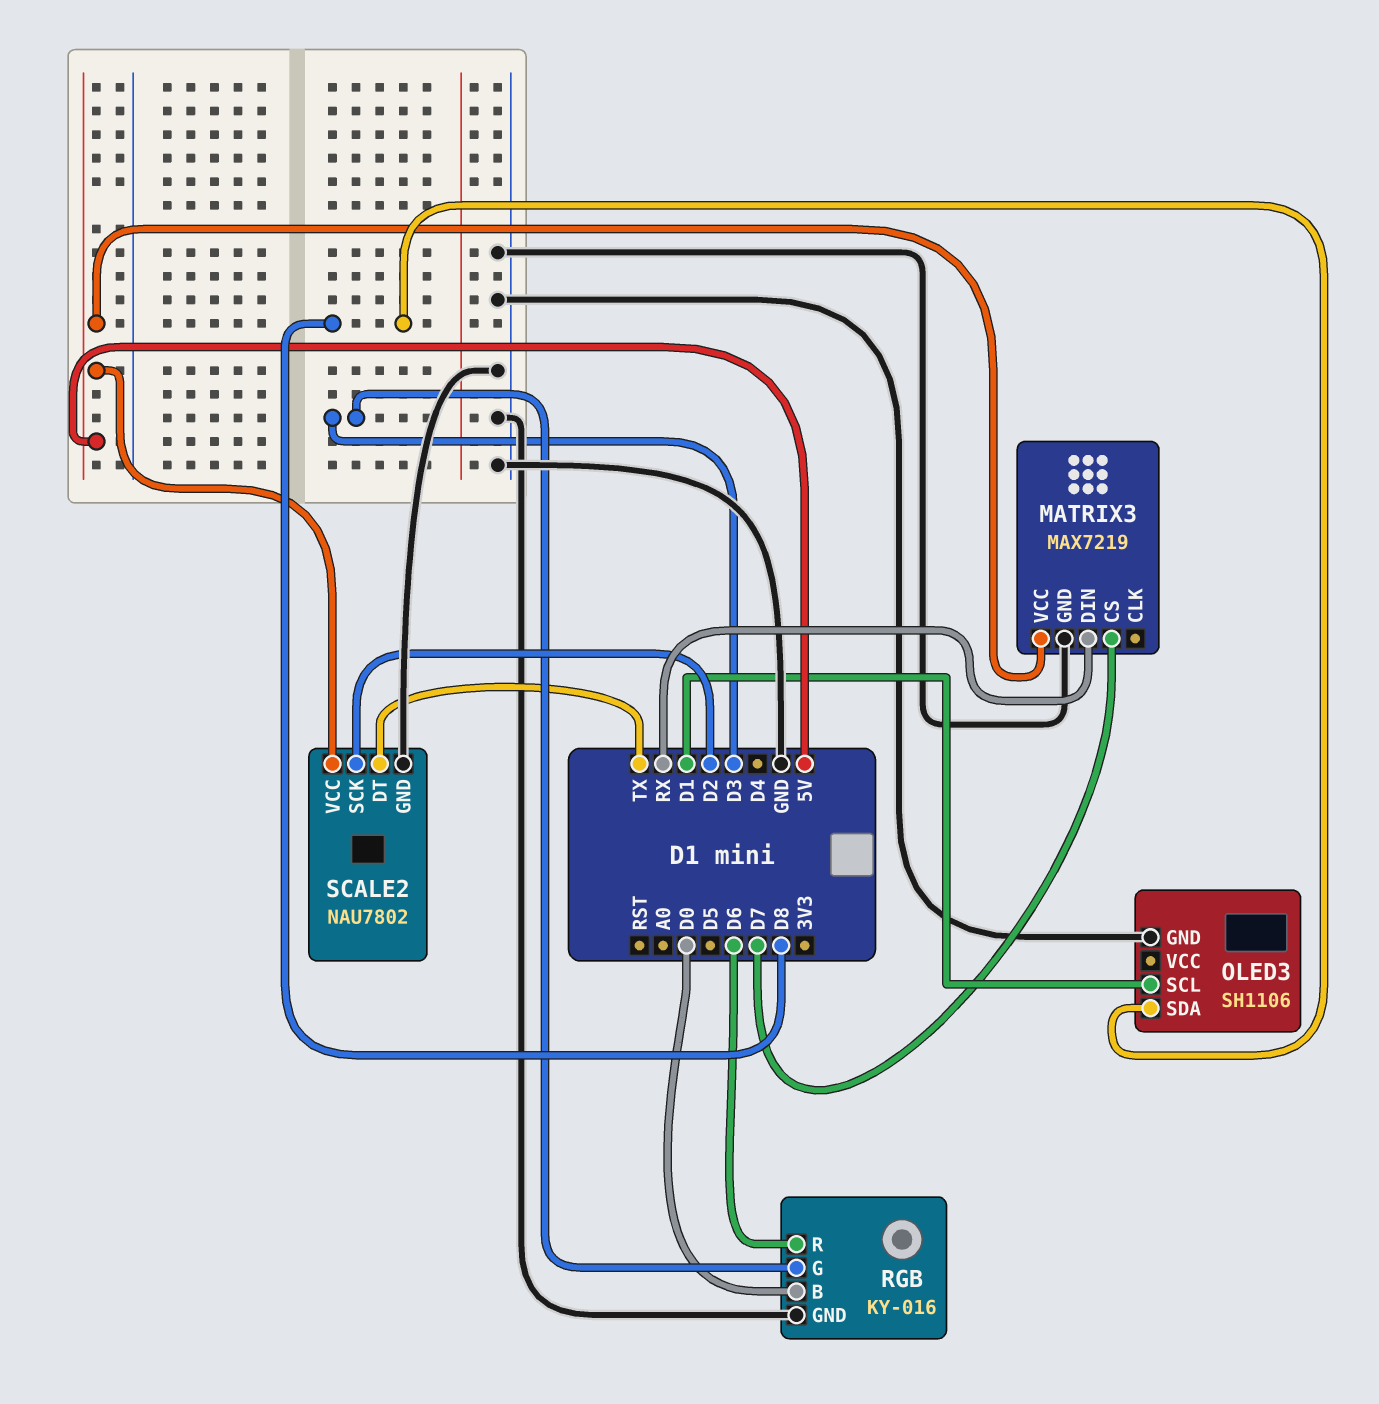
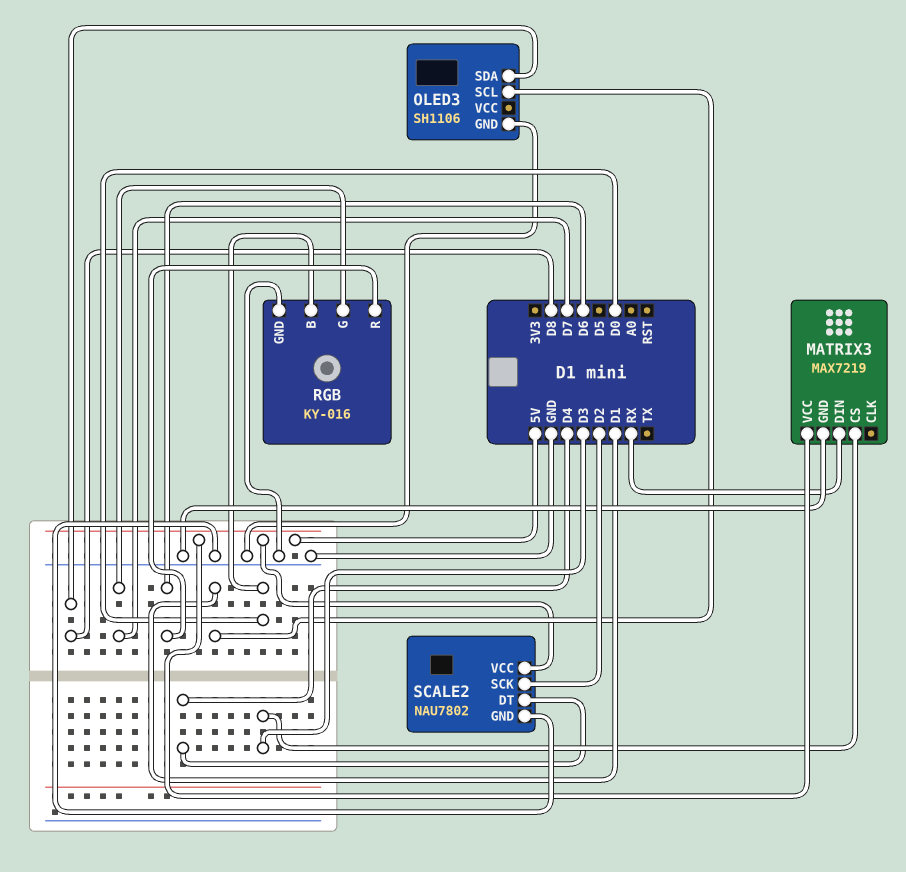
MATRIX3 pin CS: D7 -> D3
RGB pin G: D3 -> D7
SCALE2 pin DT: TX -> D4

